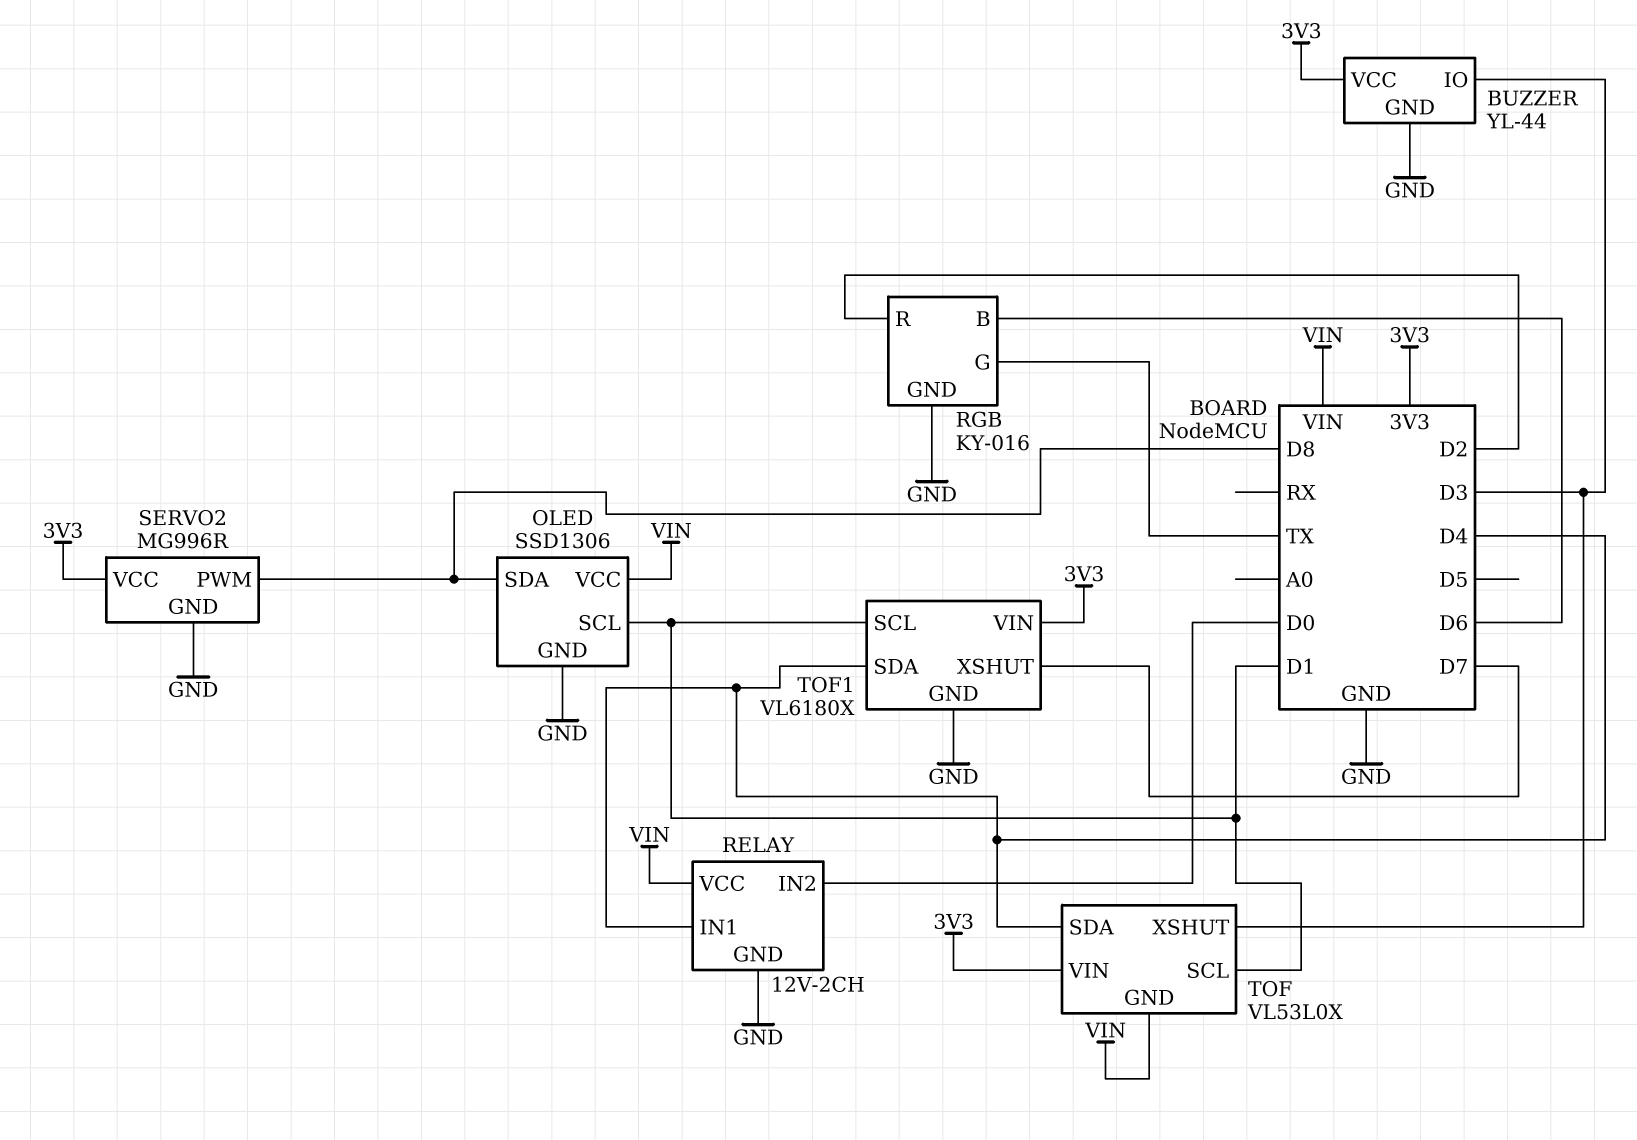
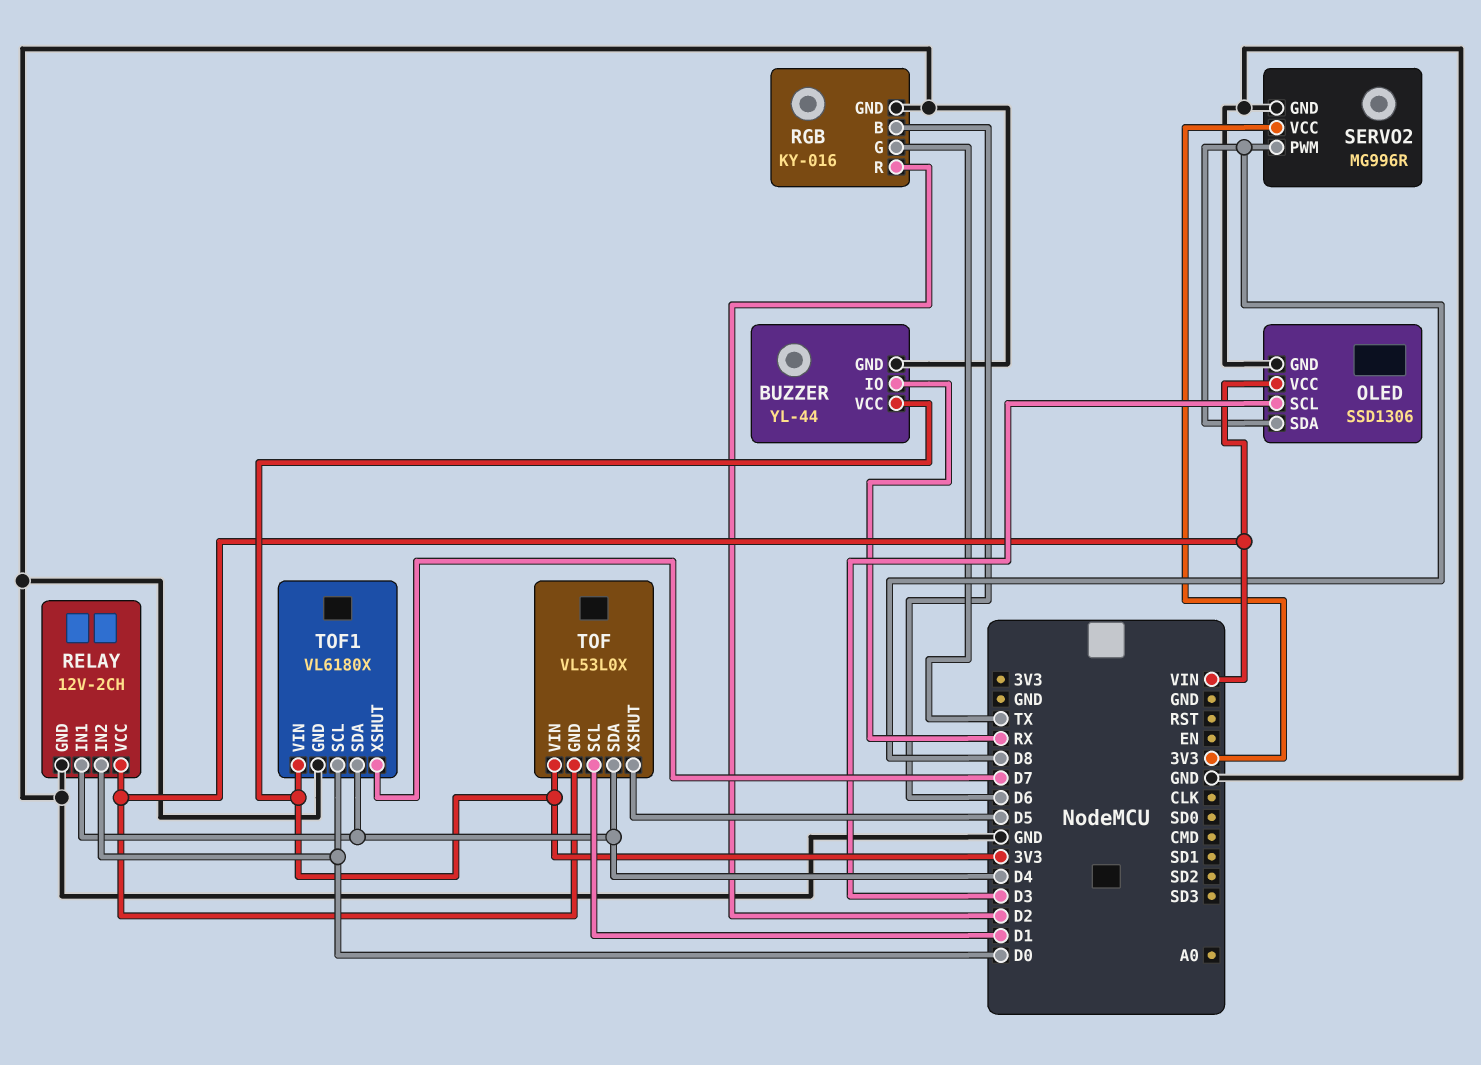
BUZZER pin IO: D3 -> RX
OLED pin SCL: D1 -> D3
TOF pin XSHUT: D3 -> D5
TOF1 pin SCL: D1 -> D0

